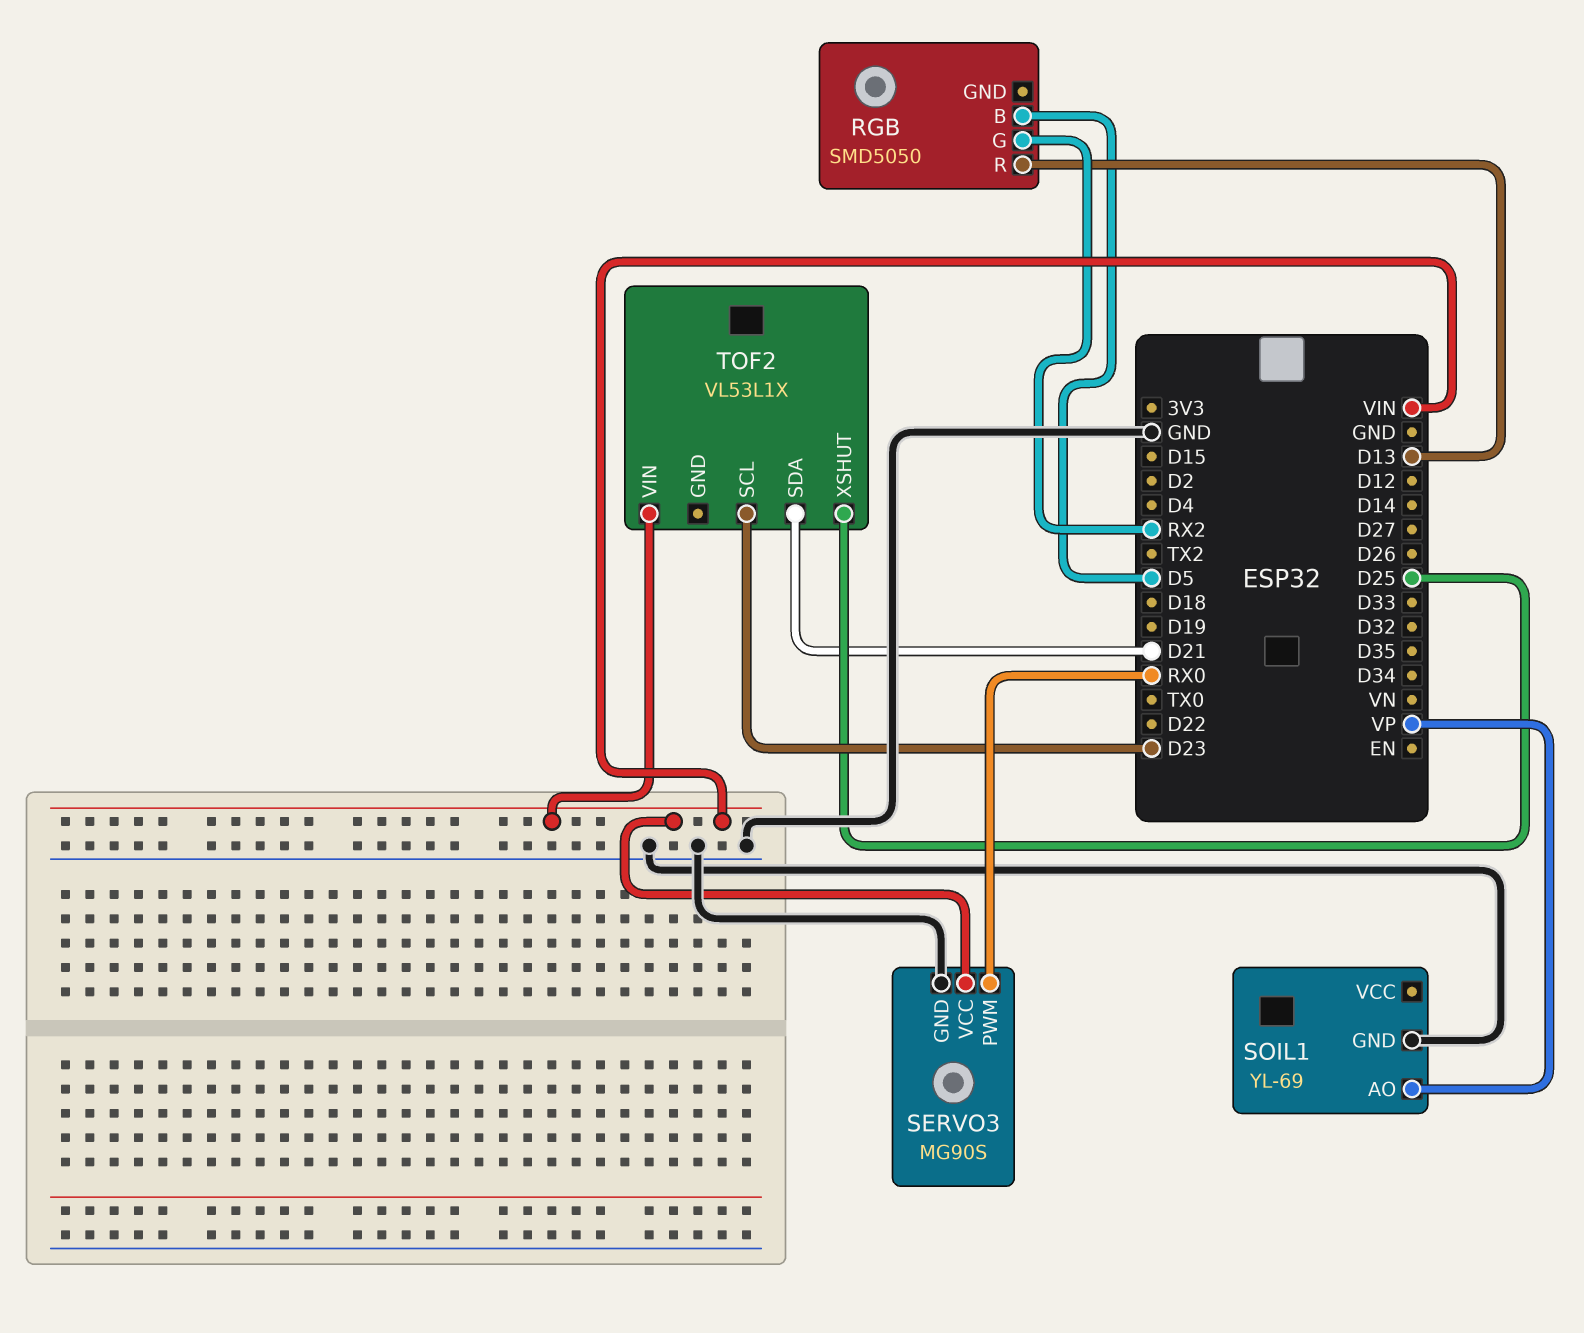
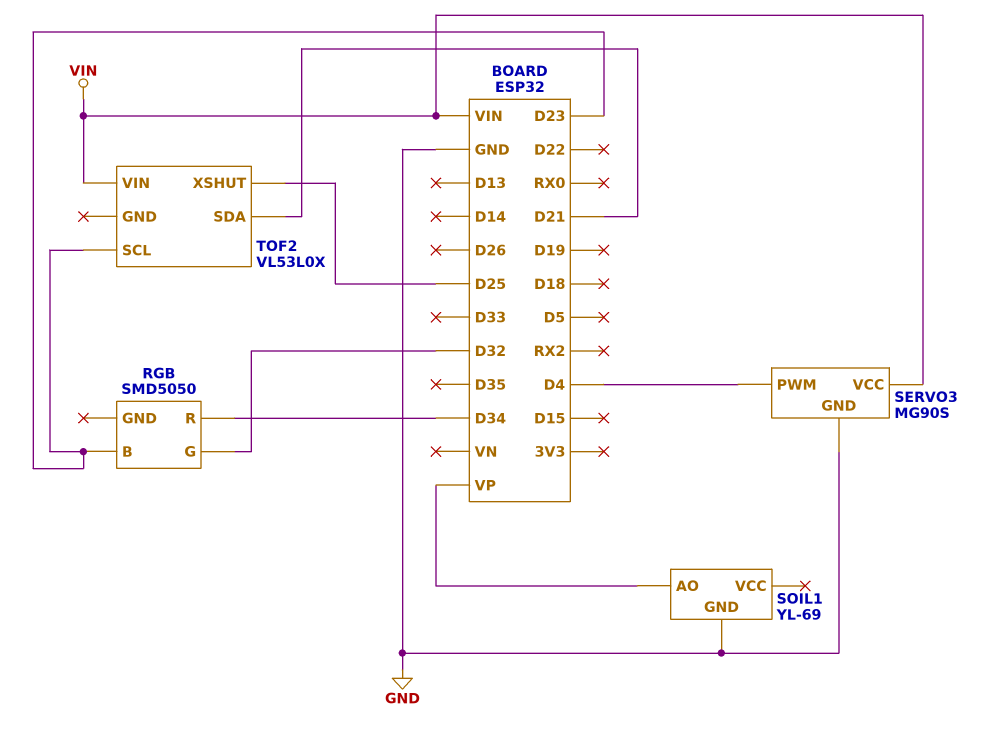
RGB pin B: D5 -> D23
RGB pin G: RX2 -> D32
RGB pin R: D13 -> D34
SERVO3 pin PWM: RX0 -> D4
TOF2: VL53L1X -> VL53L0X

